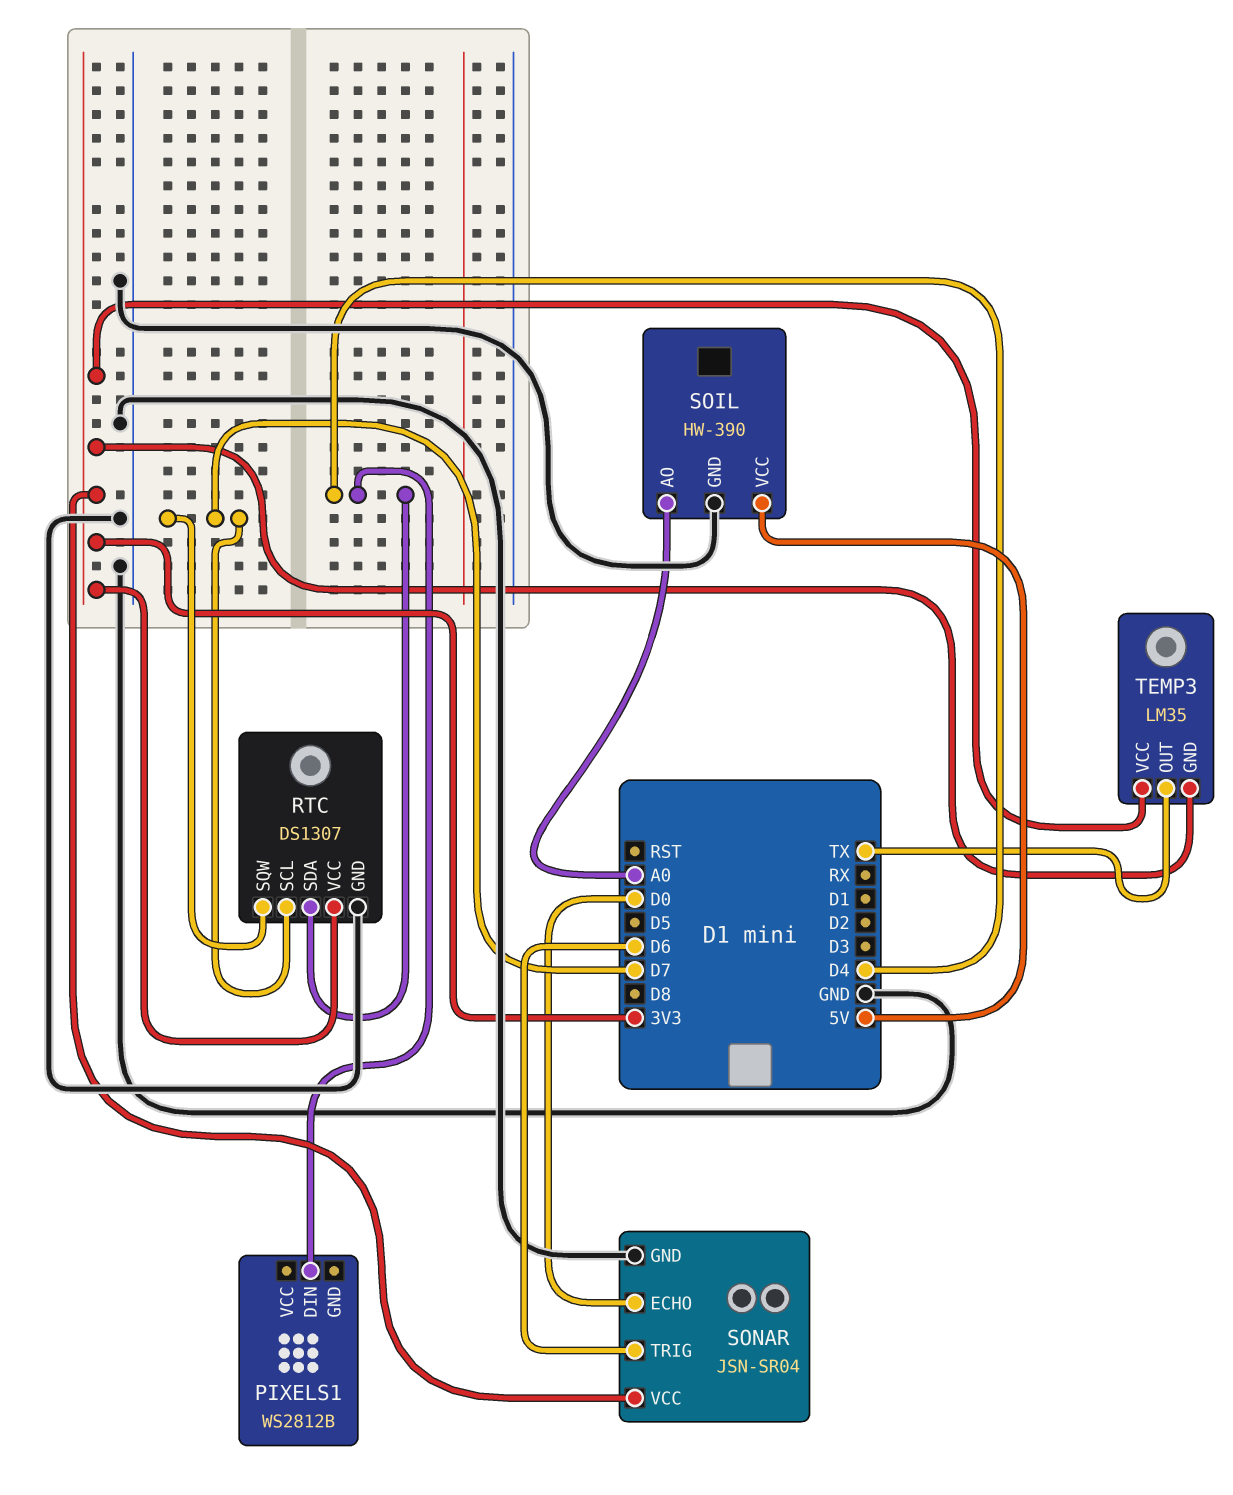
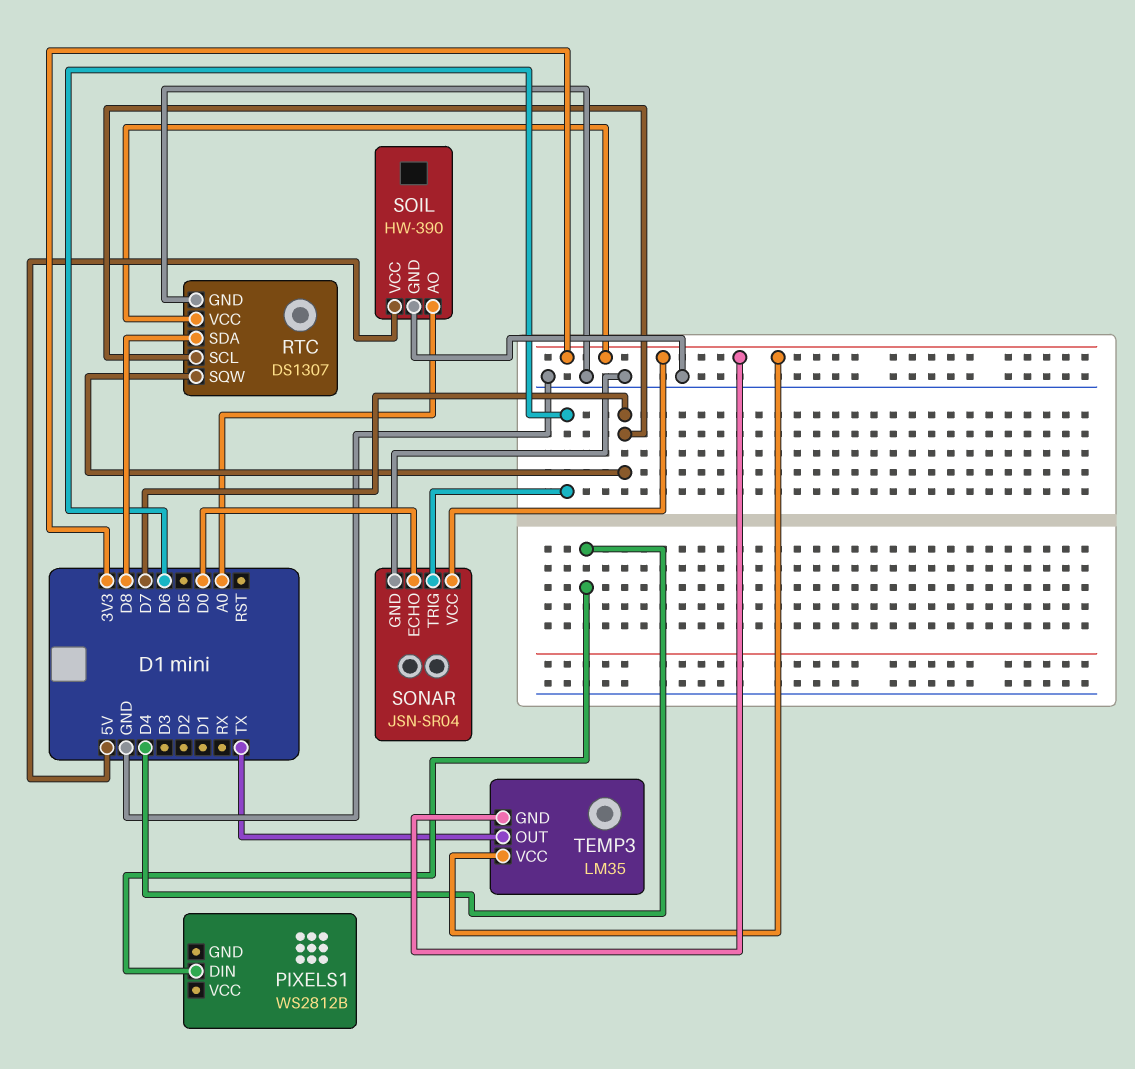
RTC pin SDA: D4 -> D8

